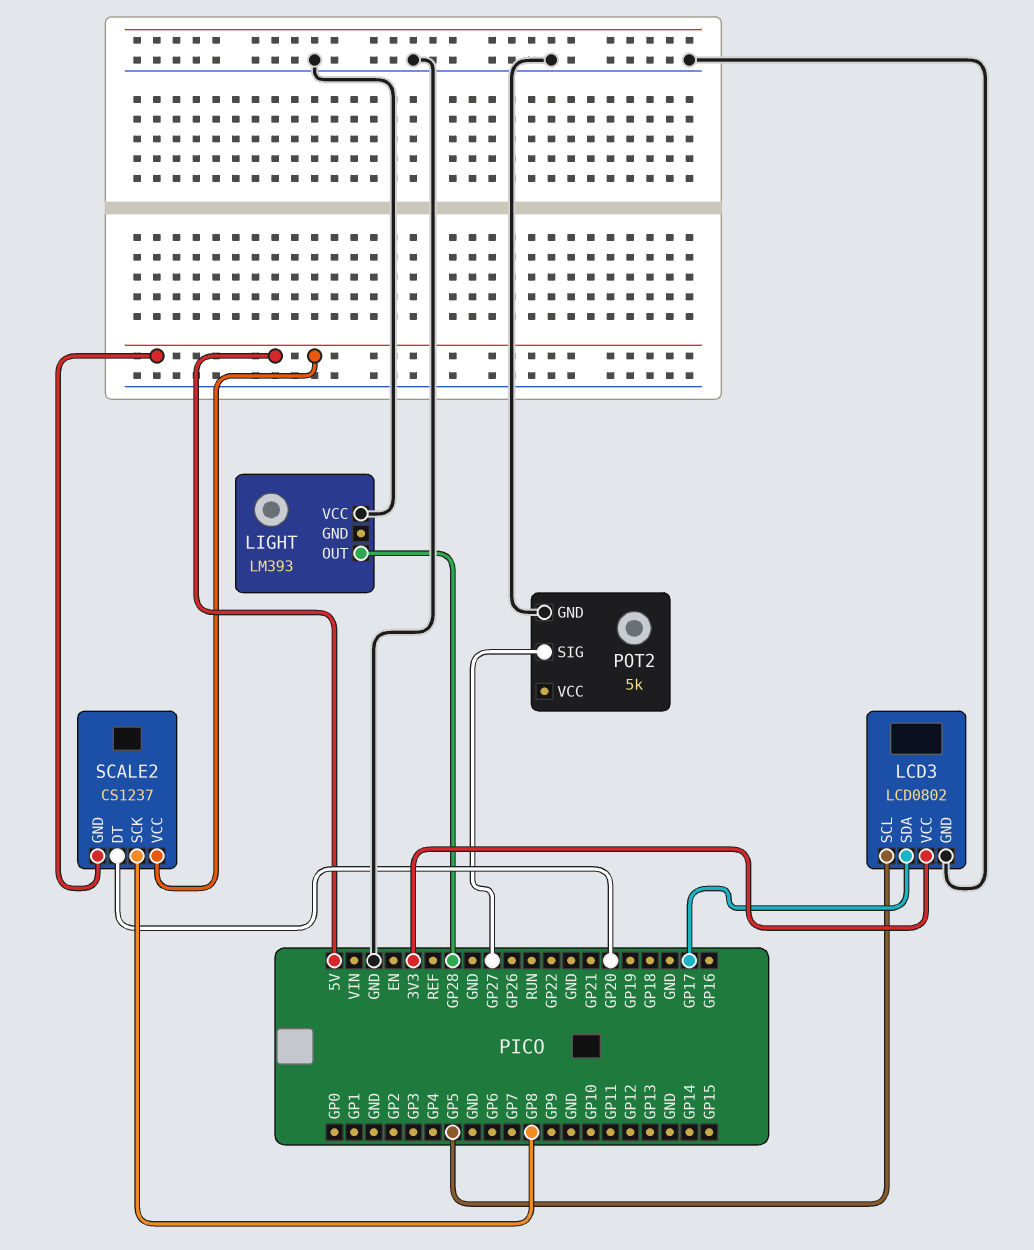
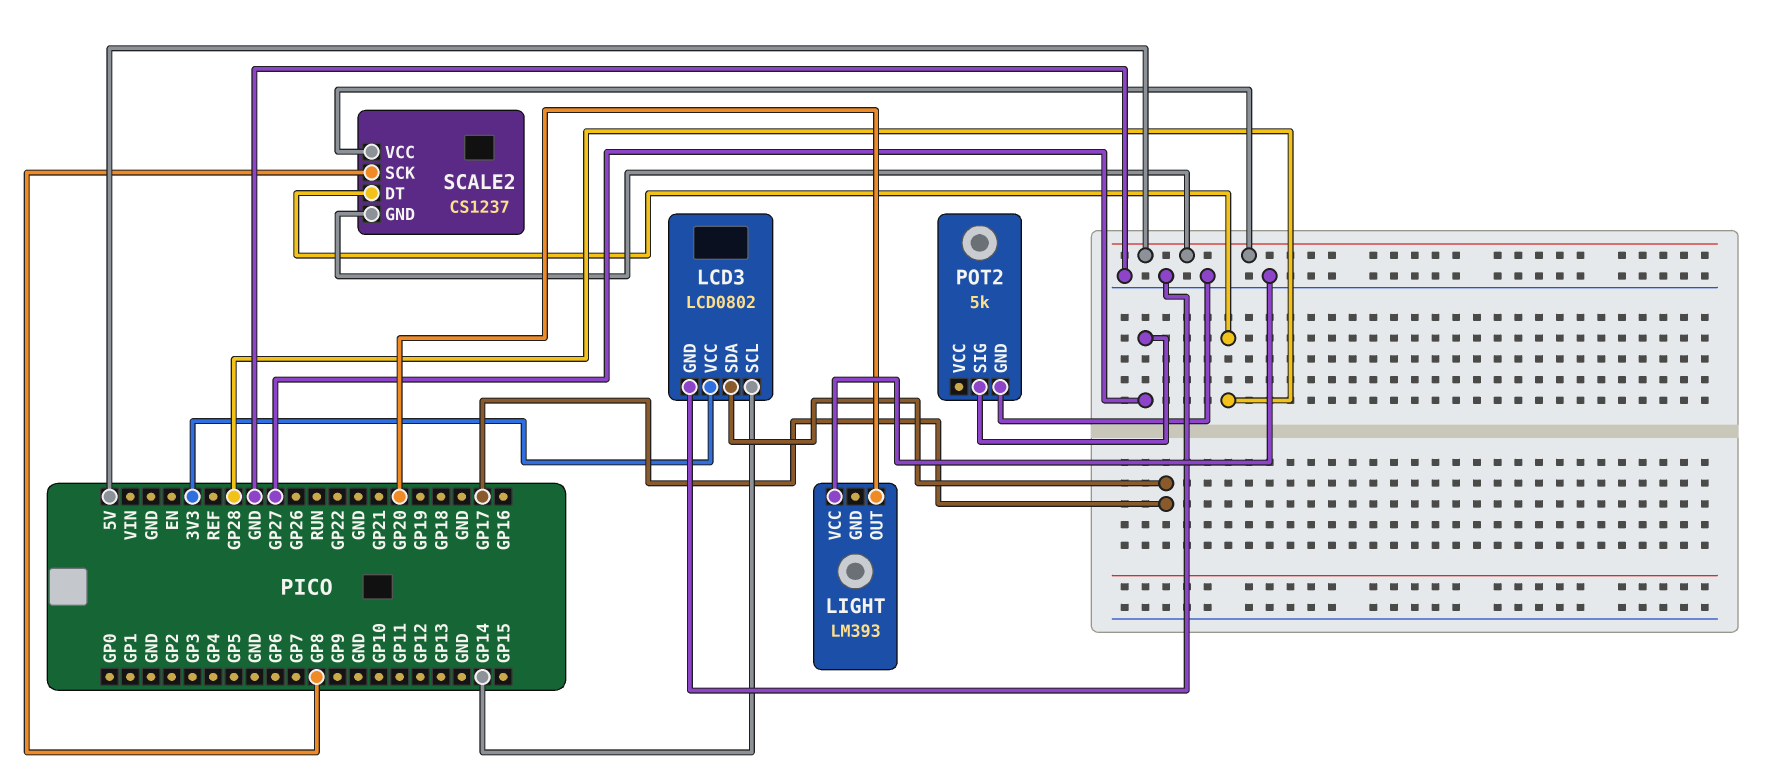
LCD3 pin SCL: GP5 -> GP14
LIGHT pin OUT: GP28 -> GP20
SCALE2 pin DT: GP20 -> GP28

